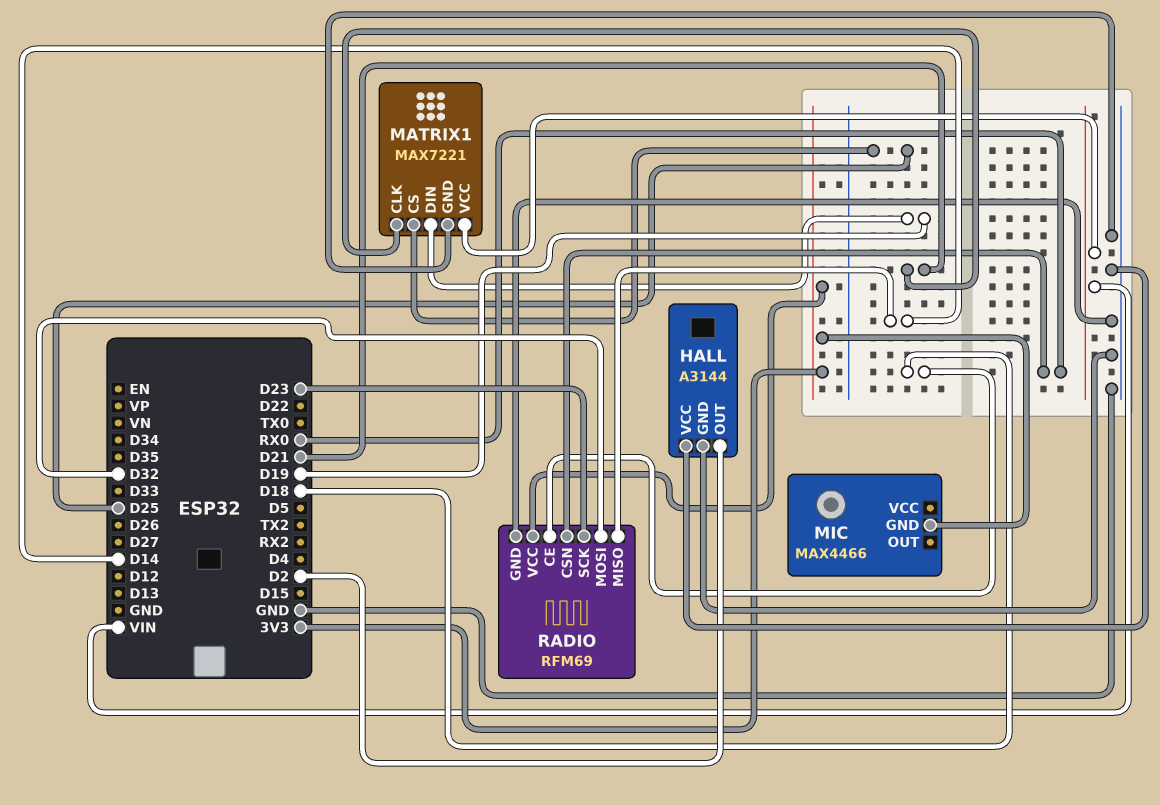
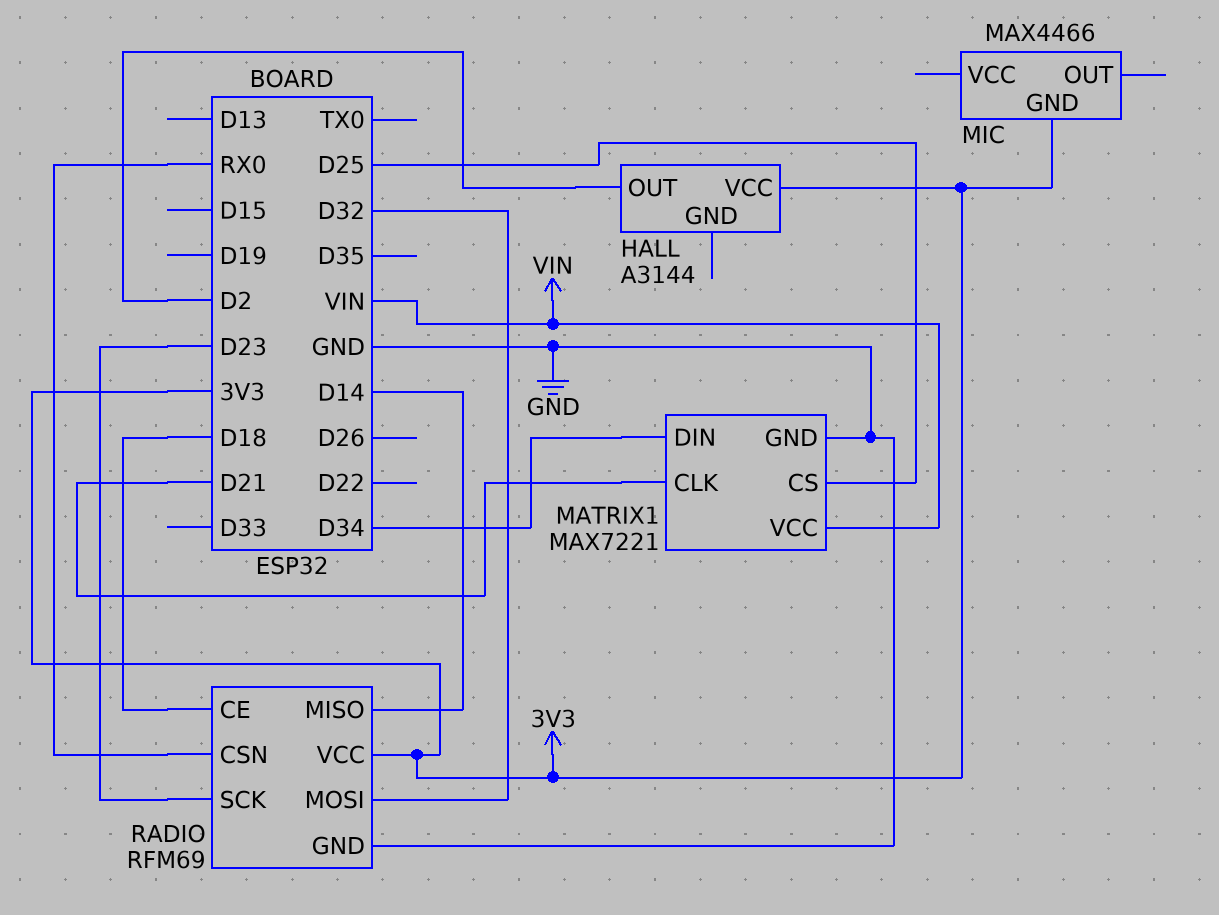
HALL pin GND: GND -> none
HALL pin VCC: GND -> 3V3
MATRIX1 pin DIN: D19 -> D34

